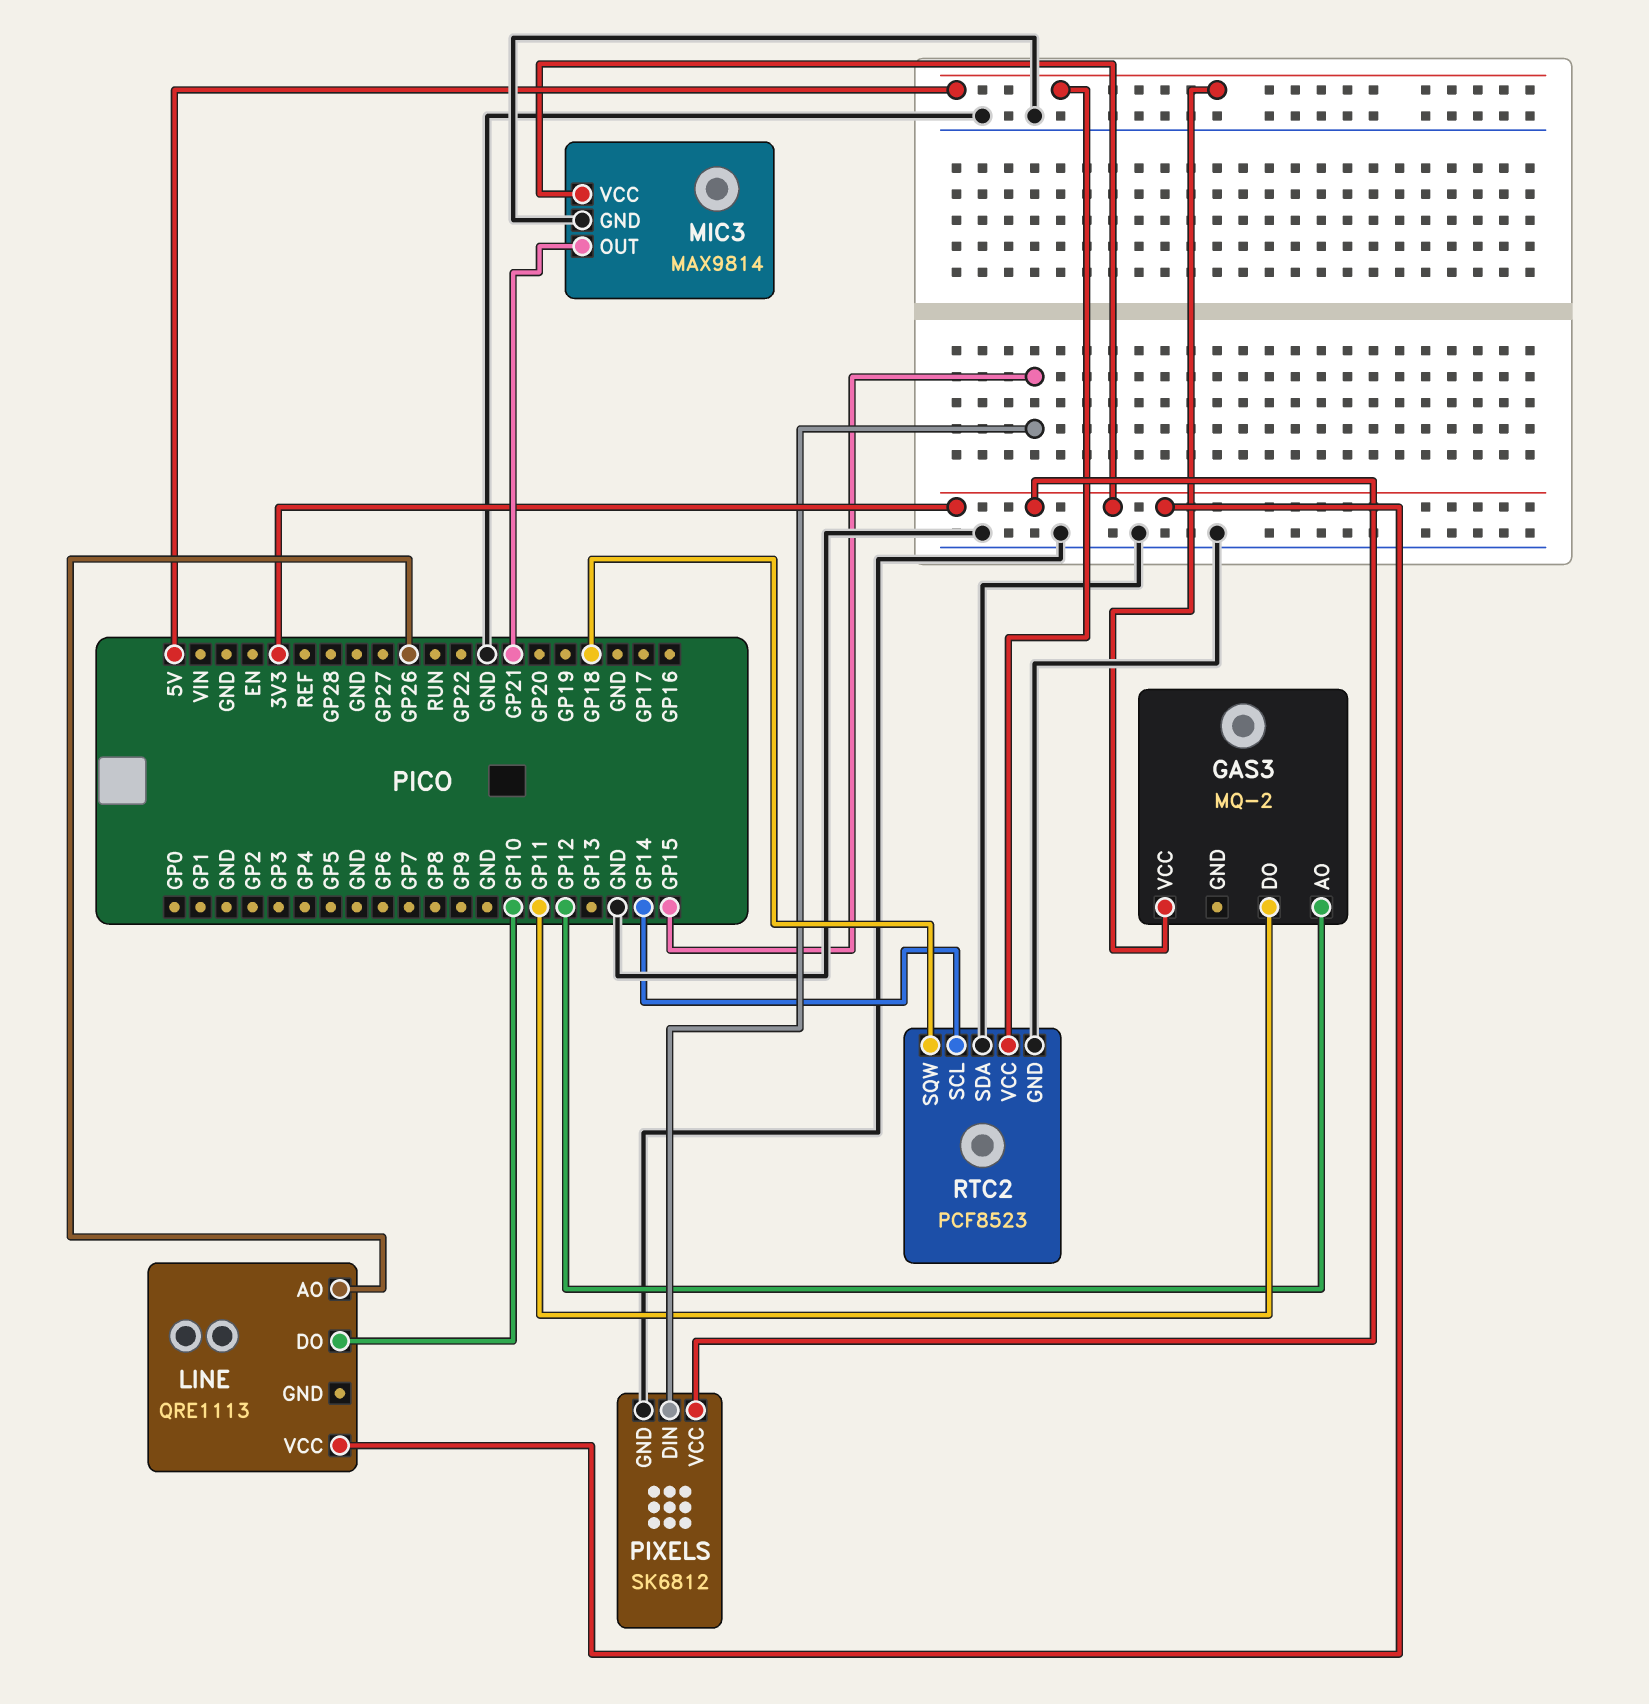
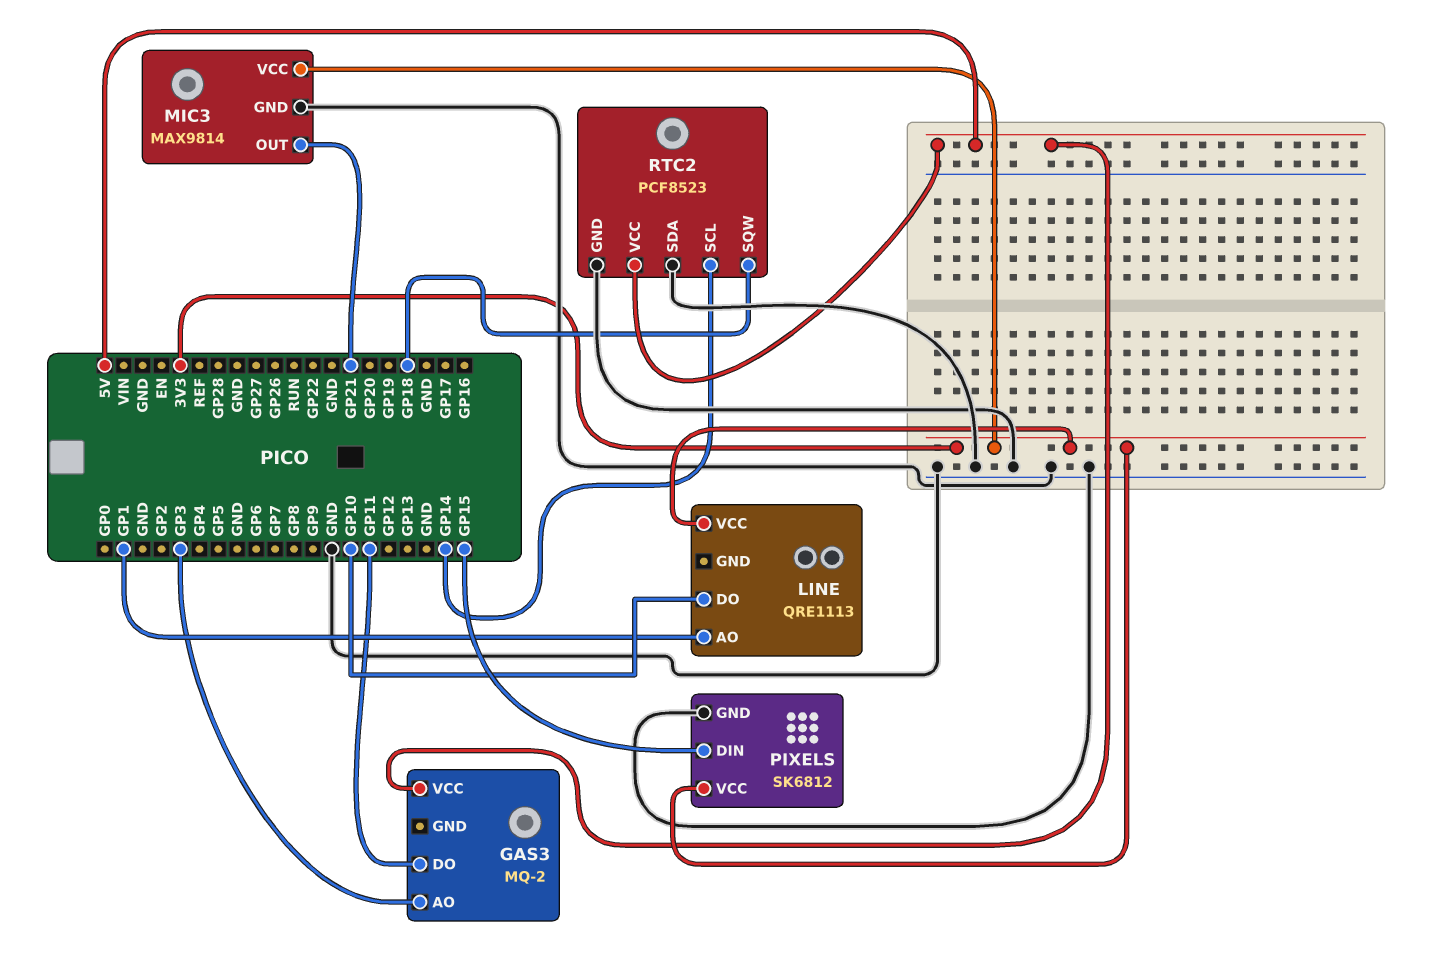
GAS3 pin AO: GP12 -> GP3
LINE pin AO: GP26 -> GP1

